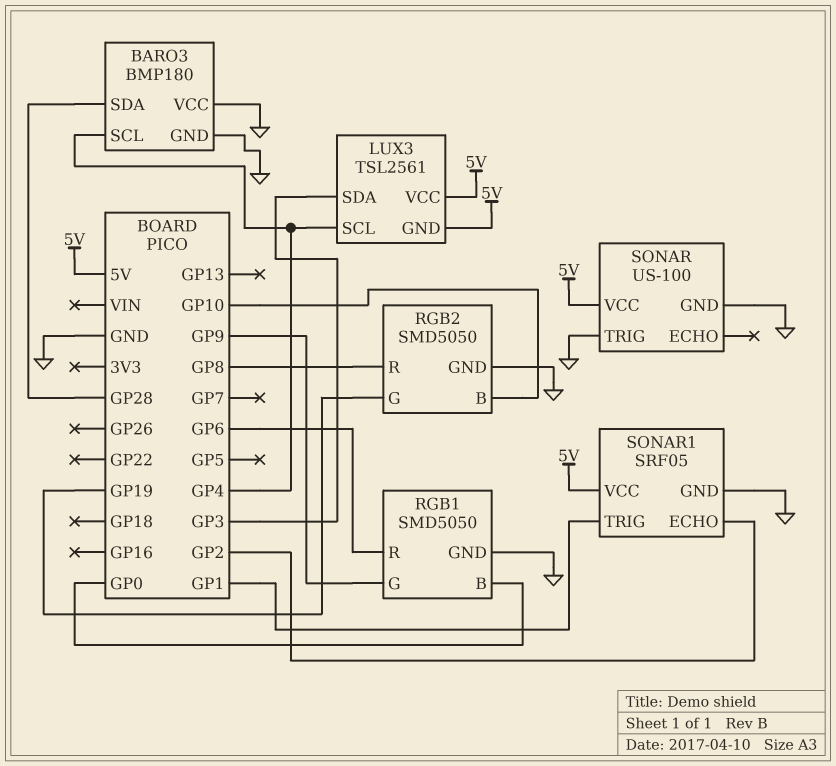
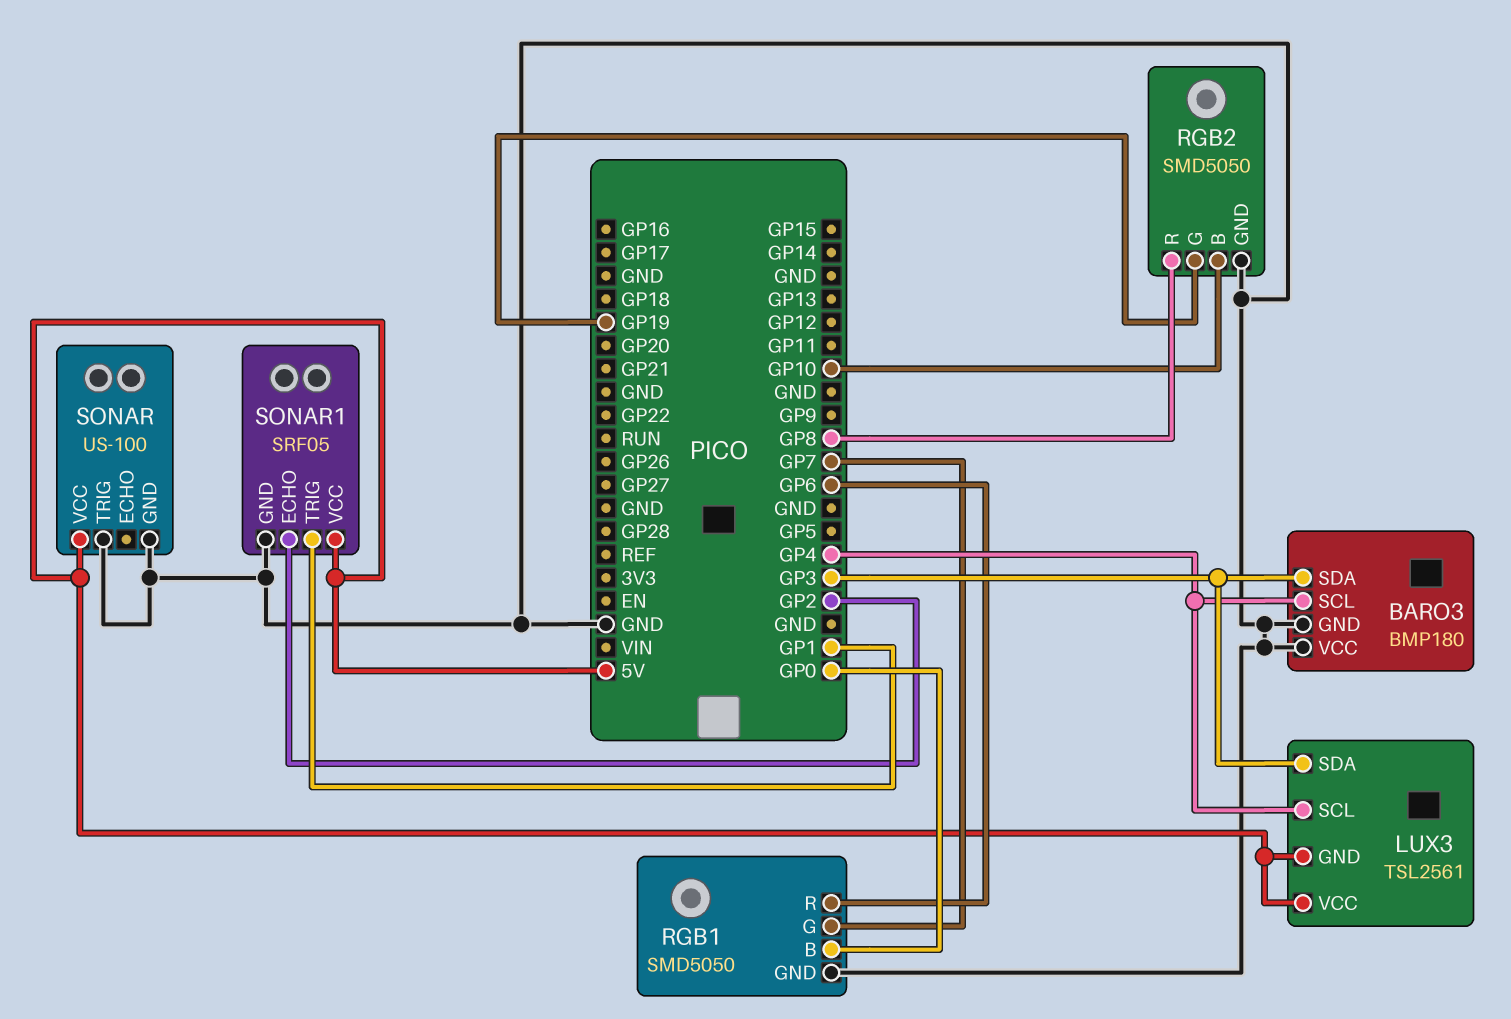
BARO3 pin SDA: GP28 -> GP3
RGB1 pin G: GP9 -> GP7

